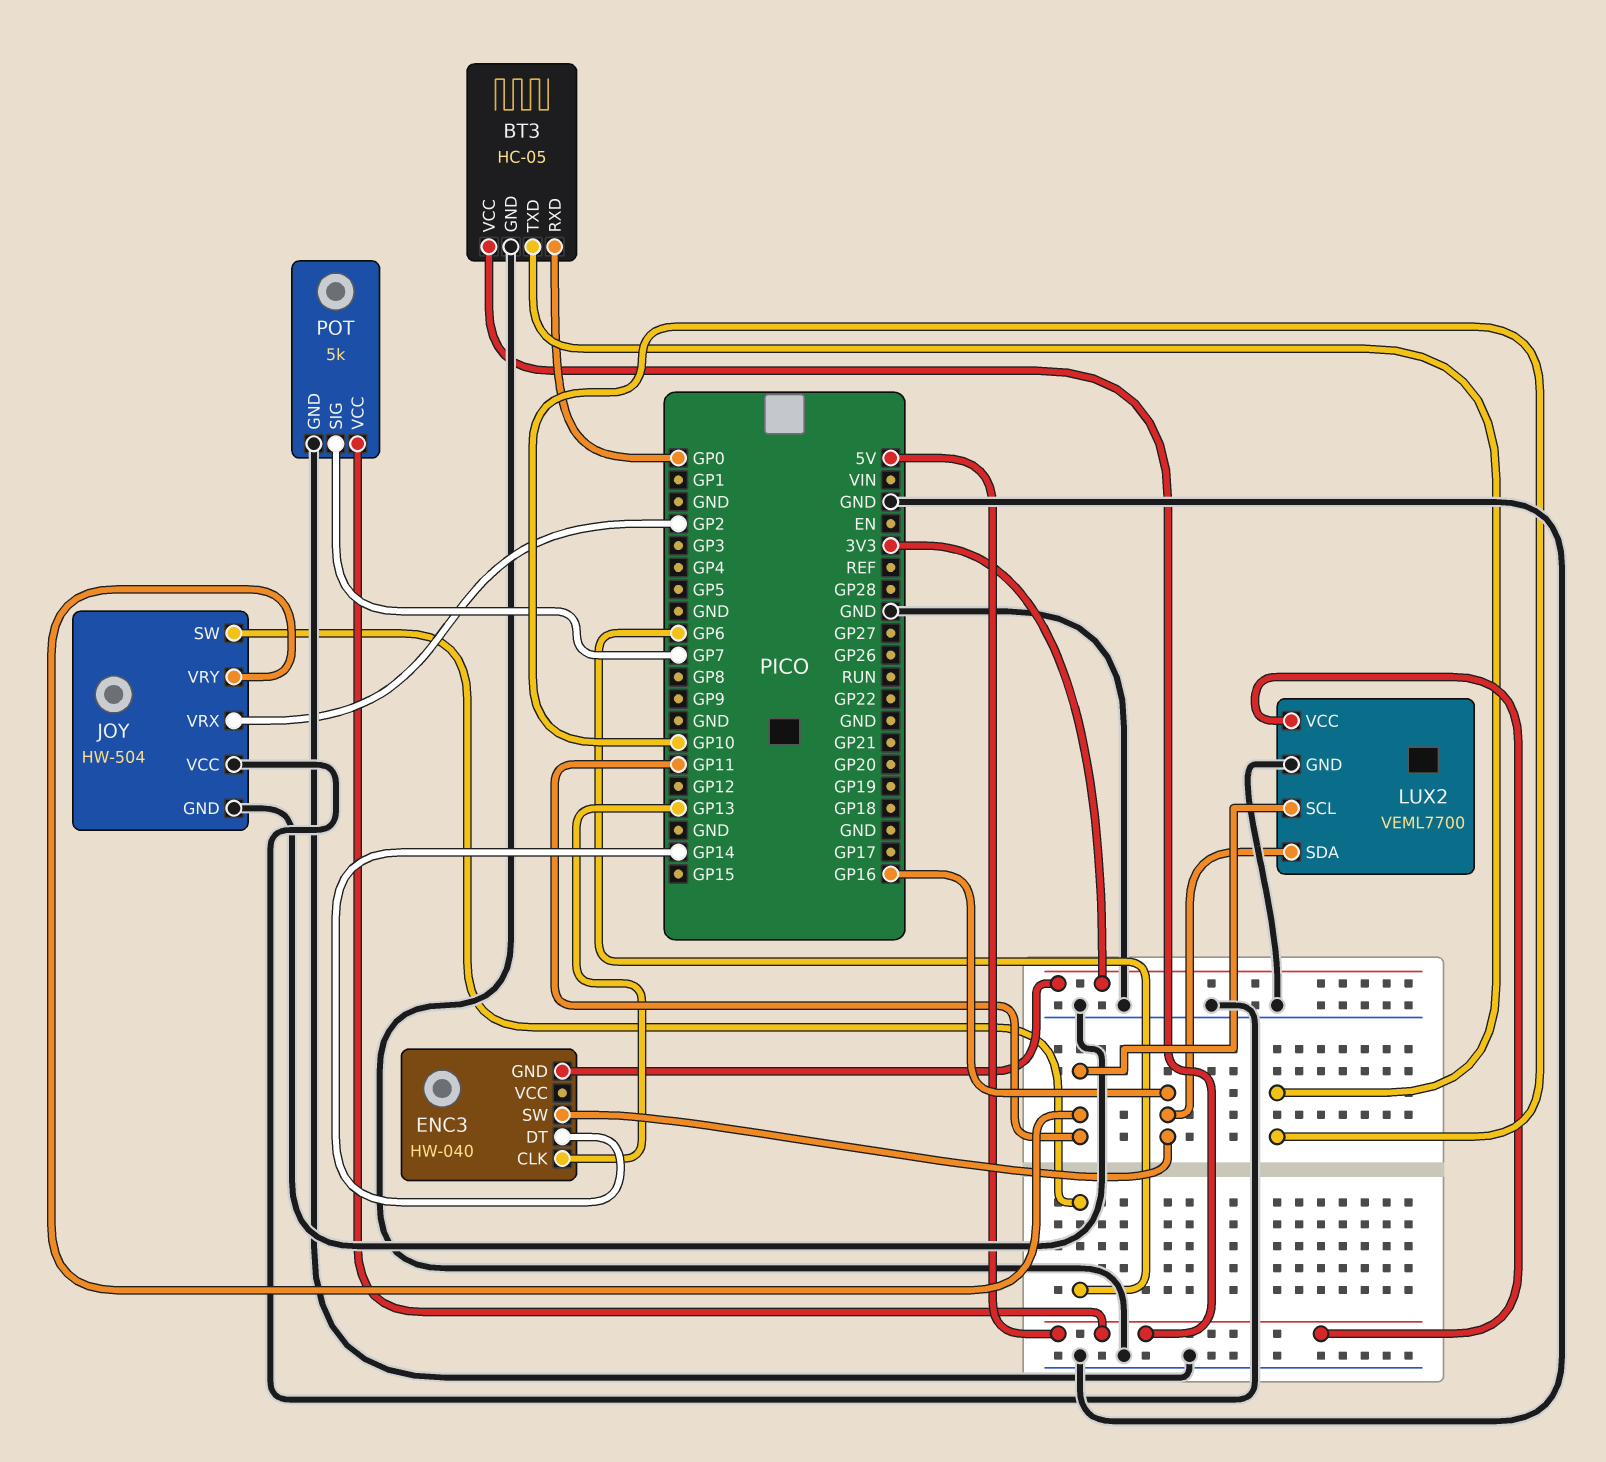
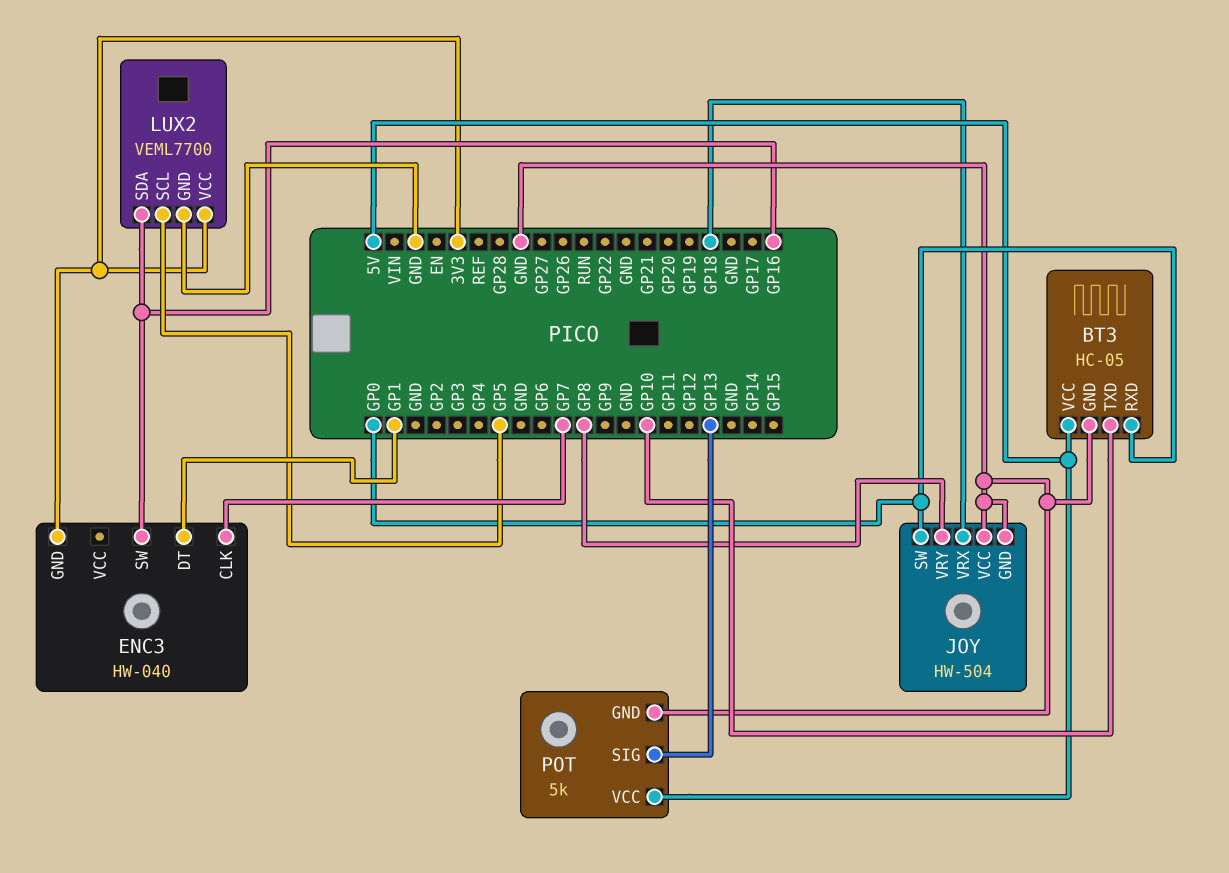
ENC3 pin CLK: GP13 -> GP7
ENC3 pin DT: GP14 -> GP1
JOY pin SW: GP6 -> GP0
JOY pin VRX: GP2 -> GP18
JOY pin VRY: GP11 -> GP8
LUX2 pin SCL: GP11 -> GP5
LUX2 pin VCC: 5V -> 3V3
POT pin SIG: GP7 -> GP13

